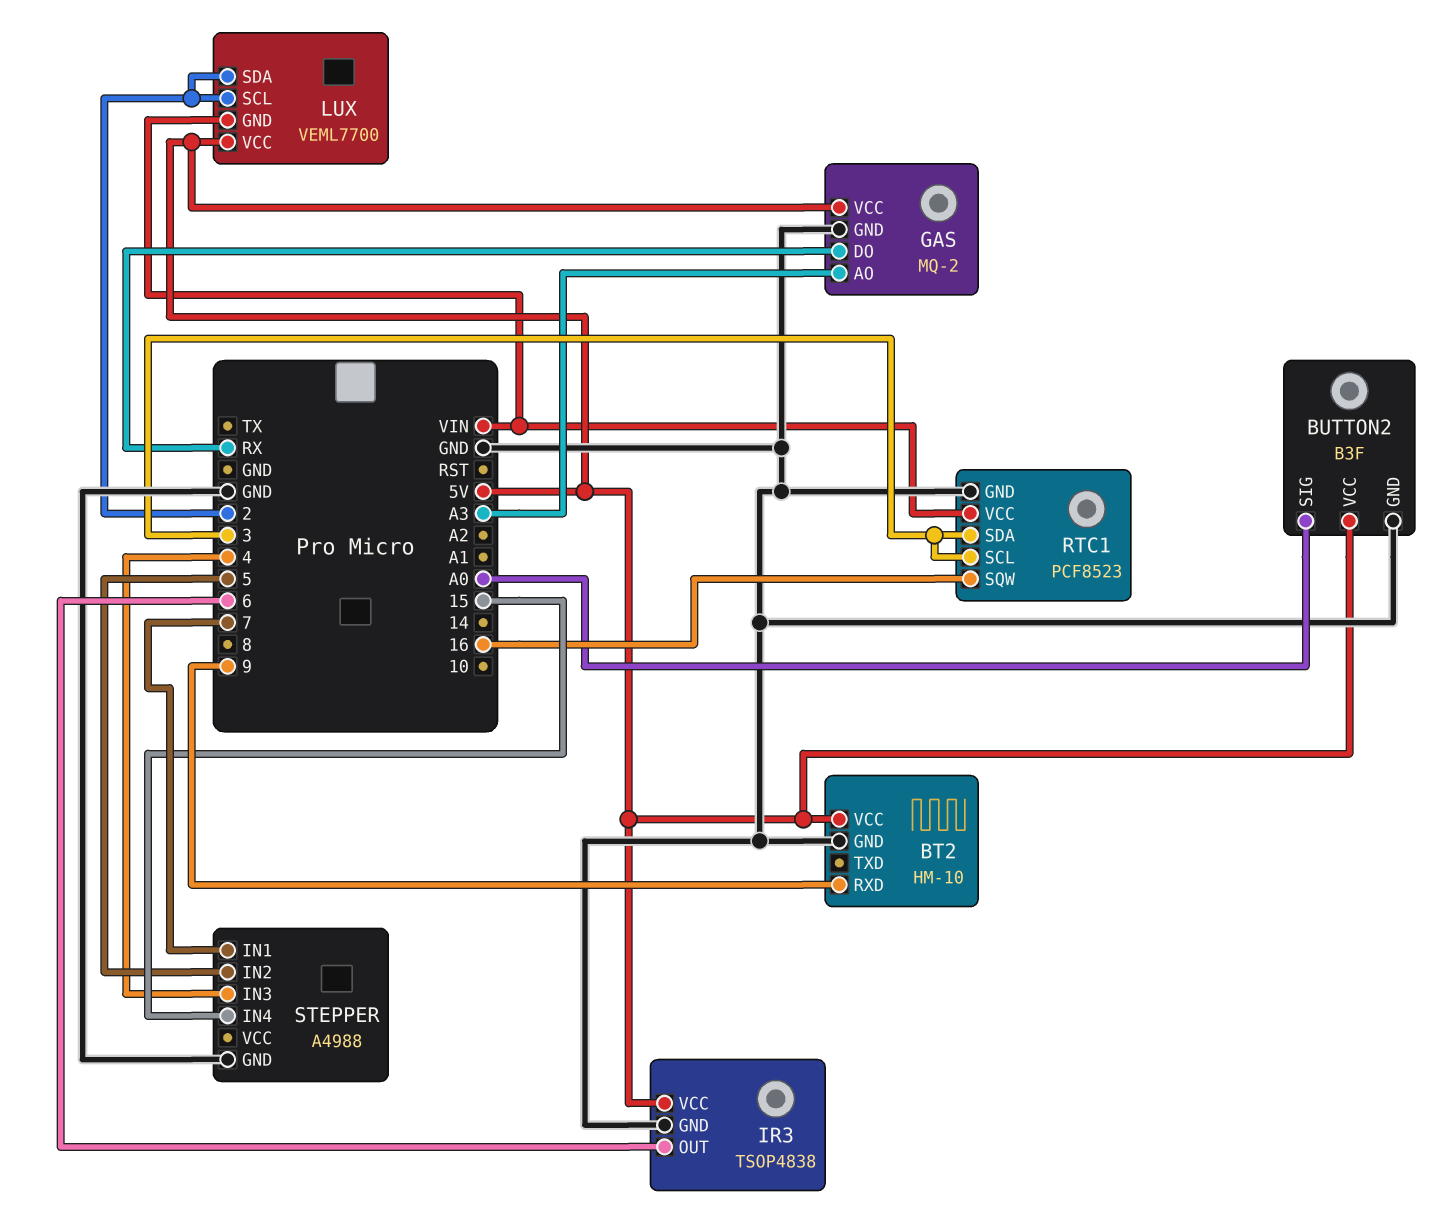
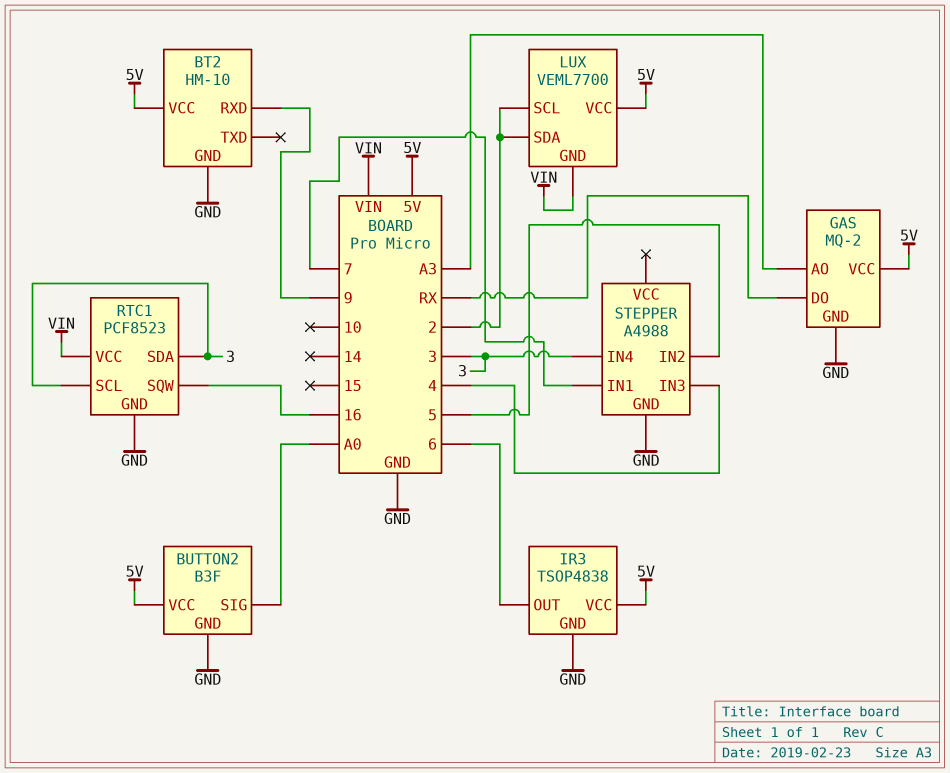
STEPPER pin IN4: 15 -> 3

